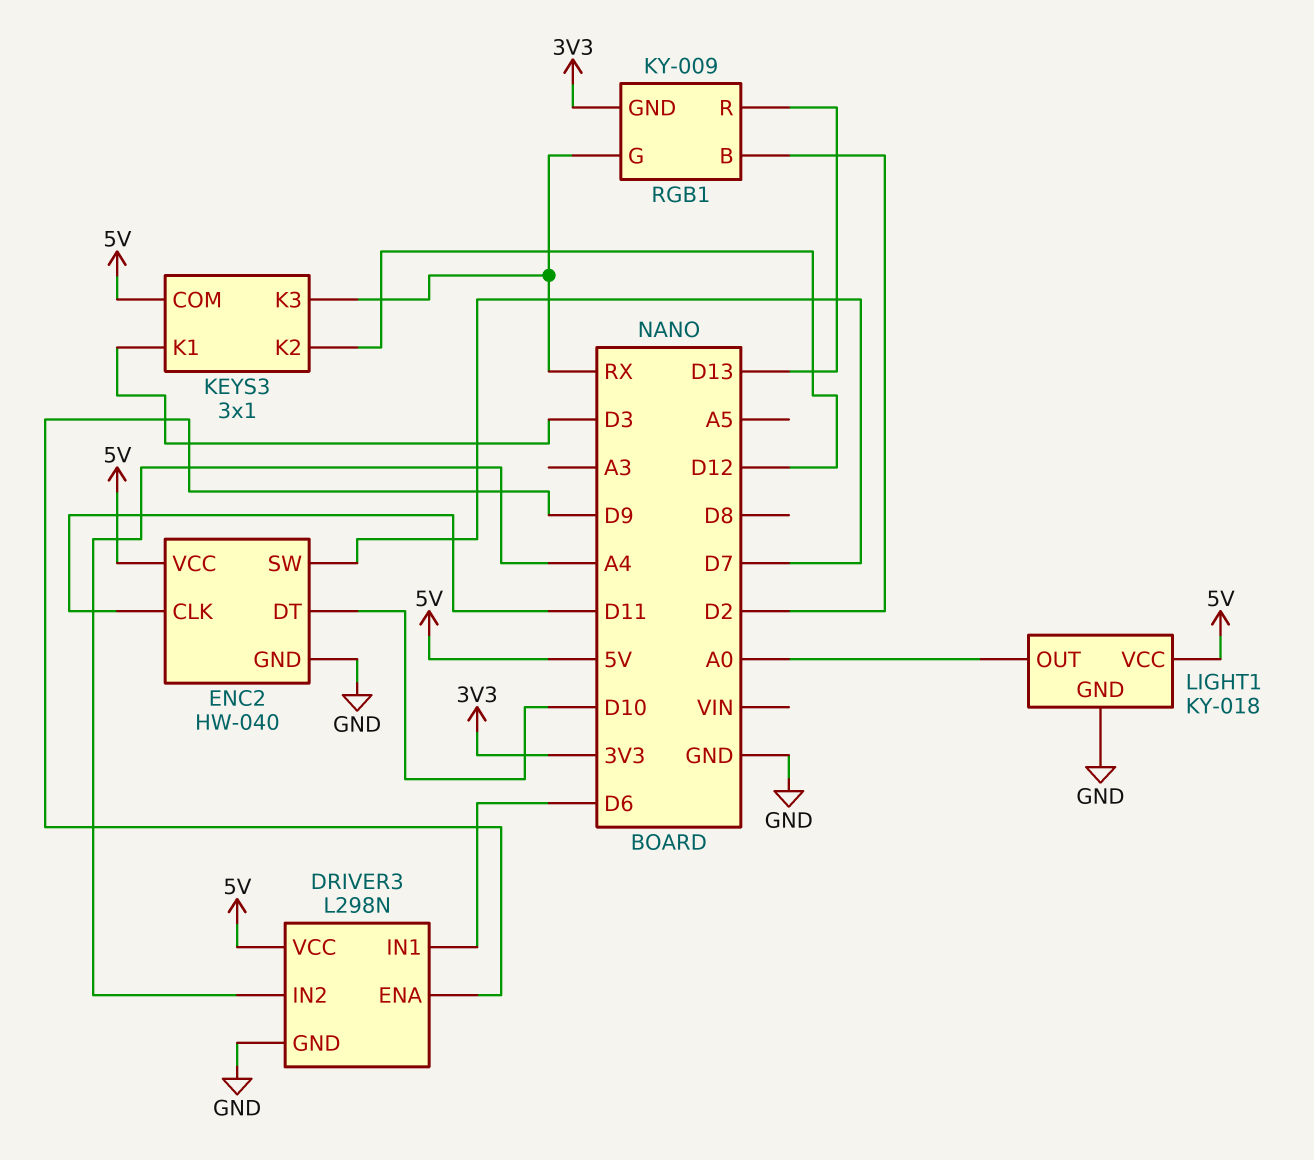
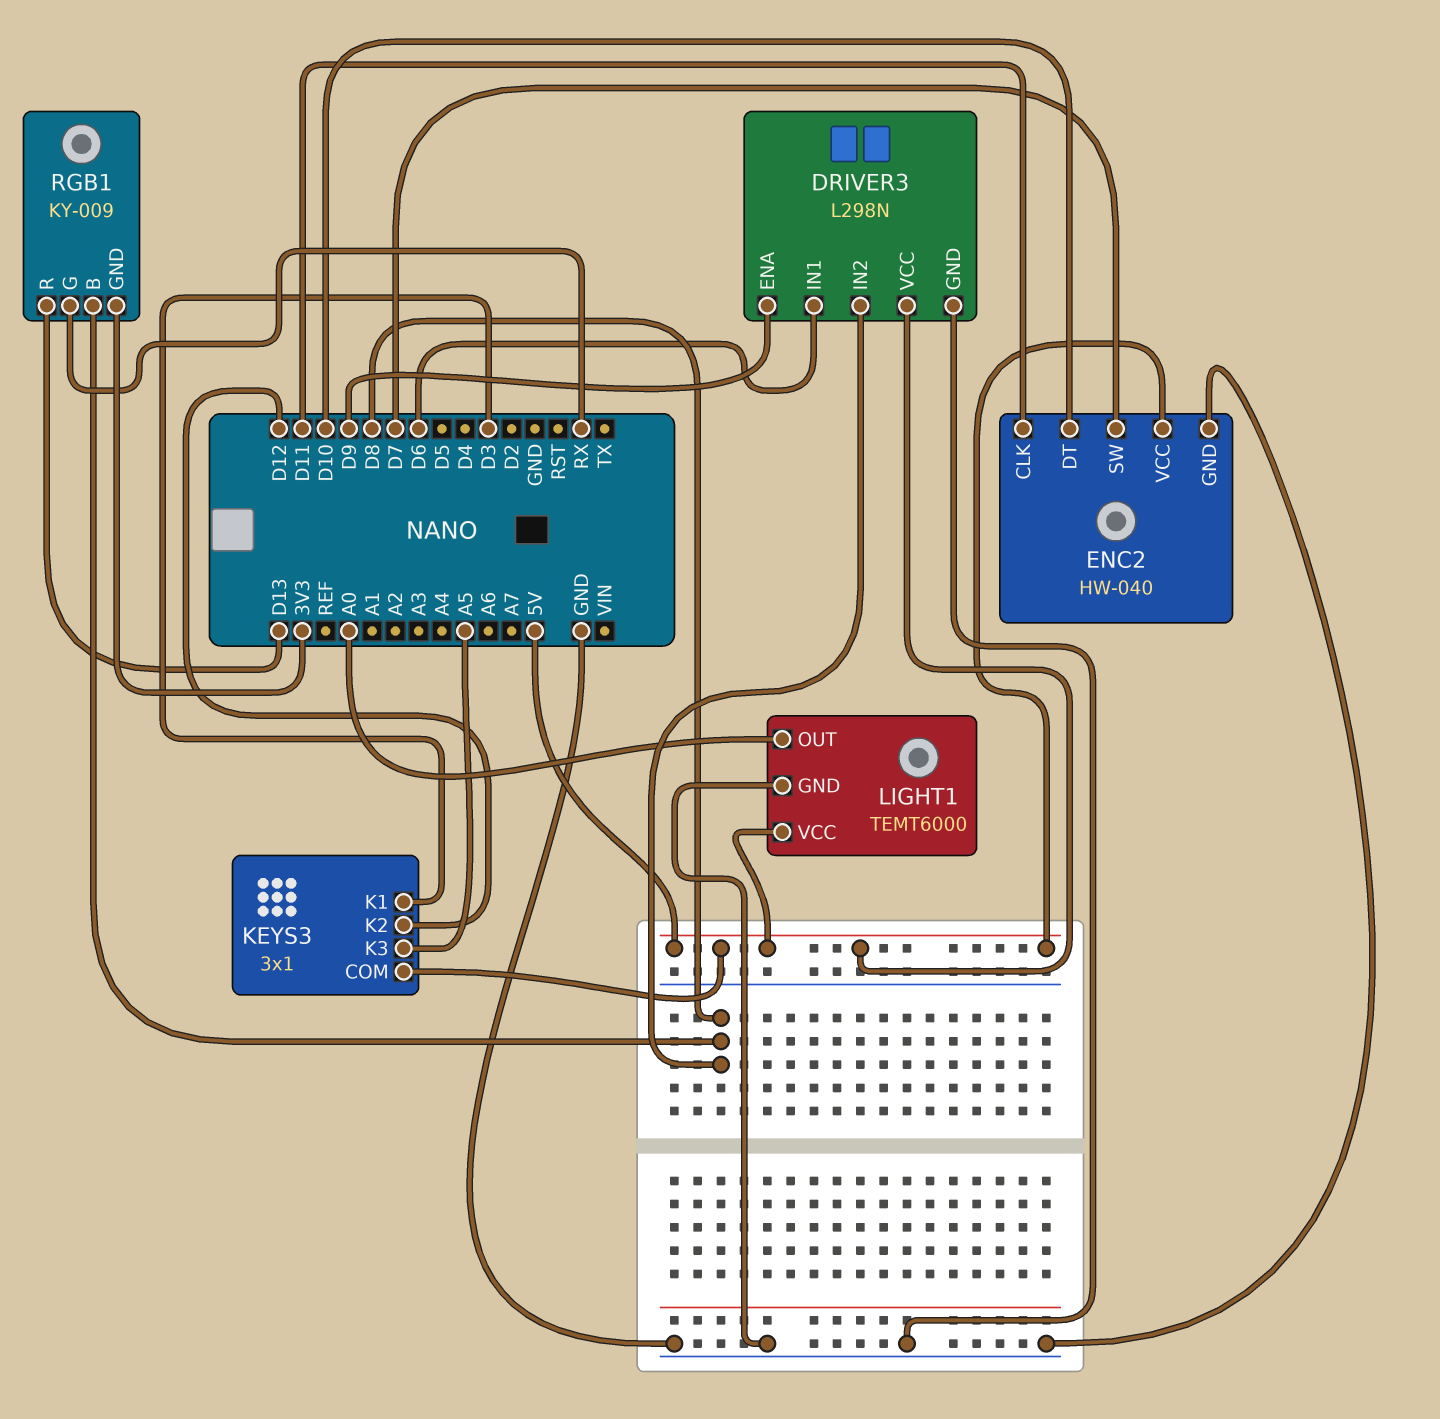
DRIVER3 pin IN2: A4 -> D8
KEYS3 pin K3: RX -> A5
LIGHT1: KY-018 -> TEMT6000
RGB1 pin B: D2 -> D8

